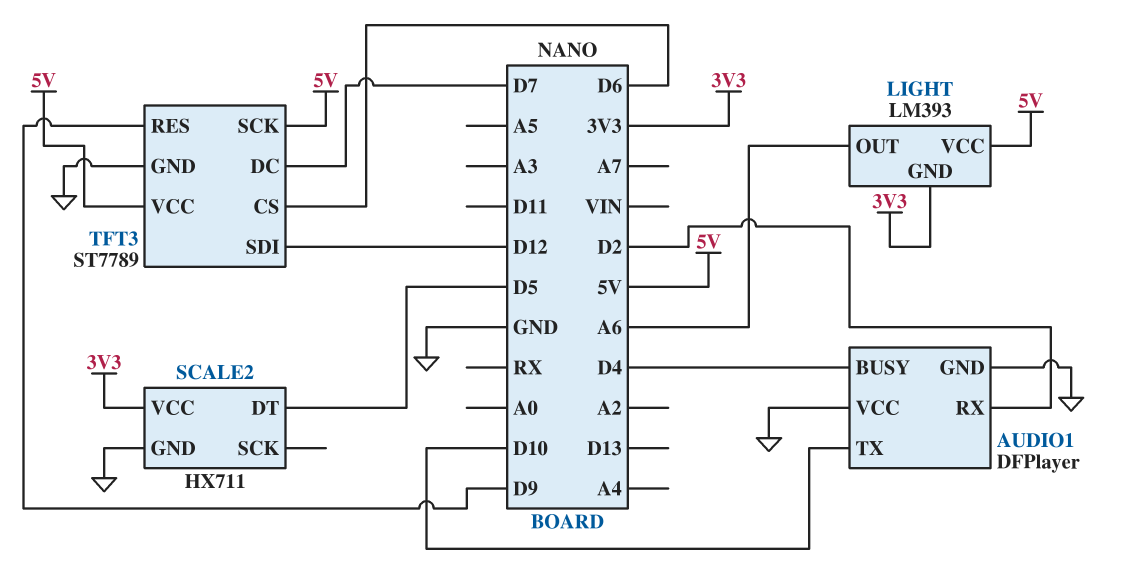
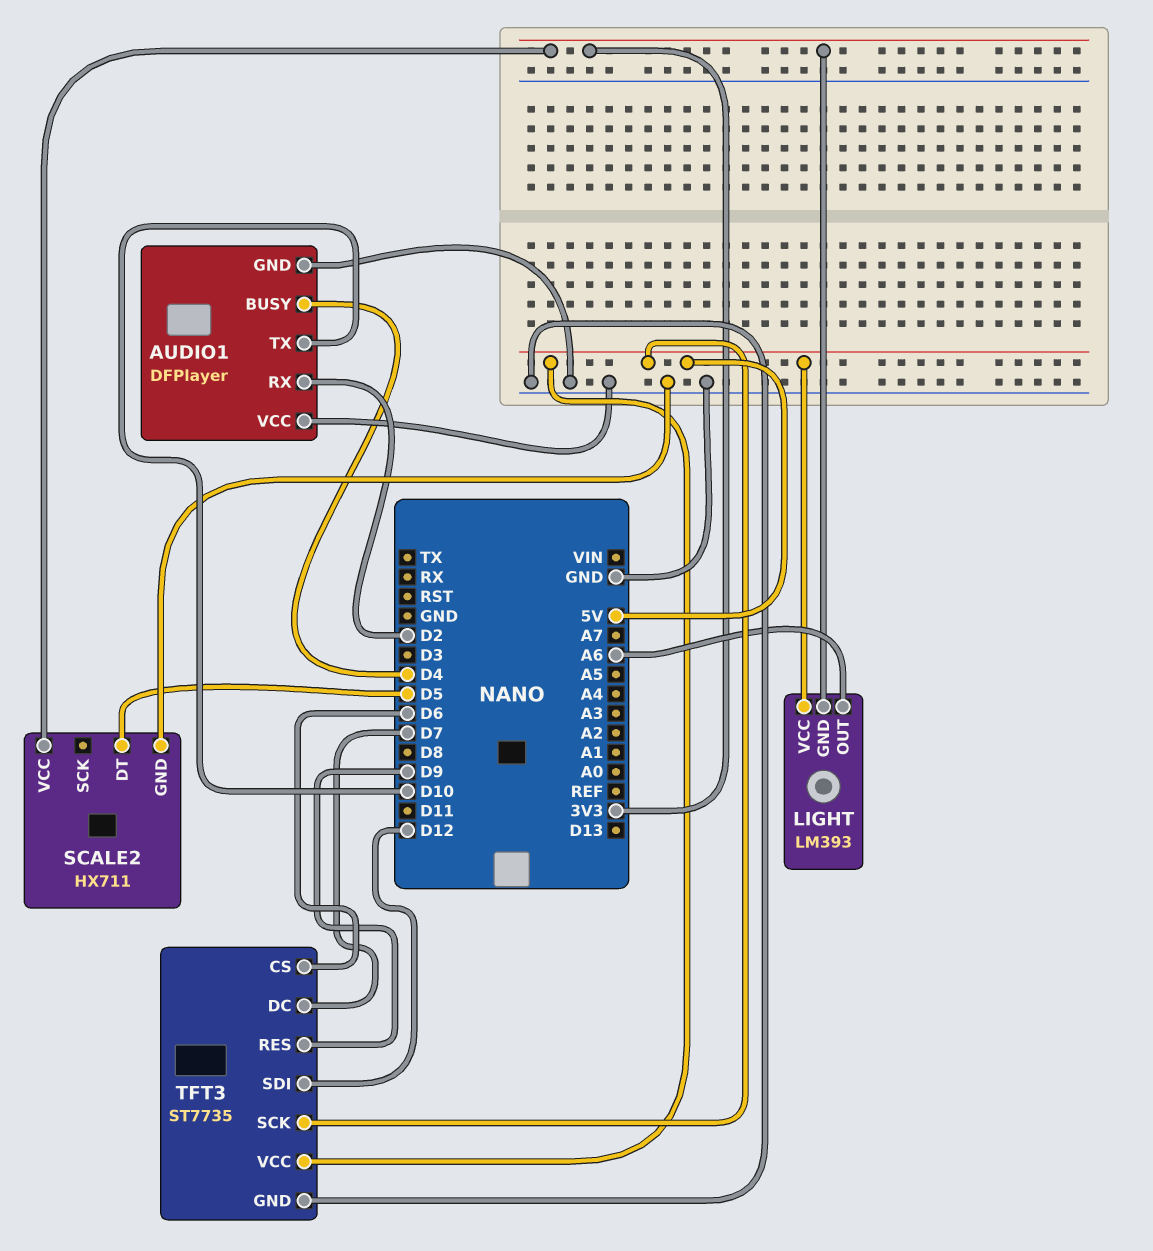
TFT3: ST7789 -> ST7735

